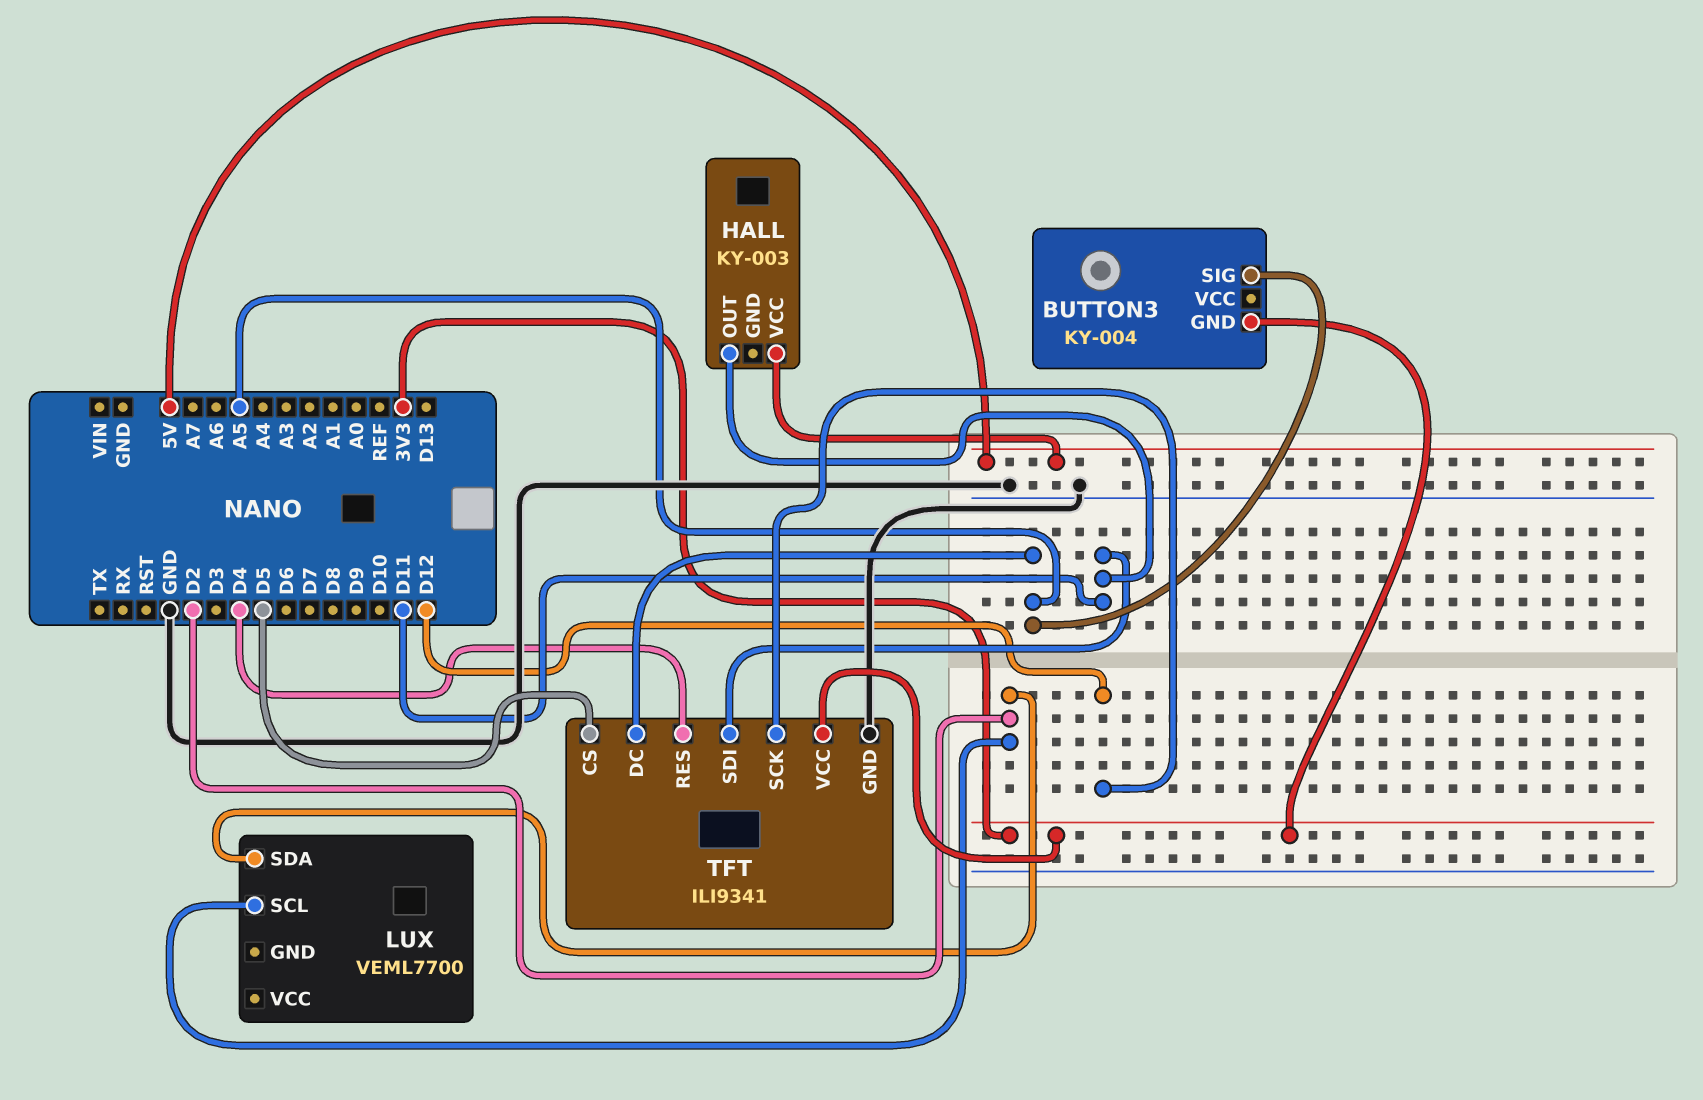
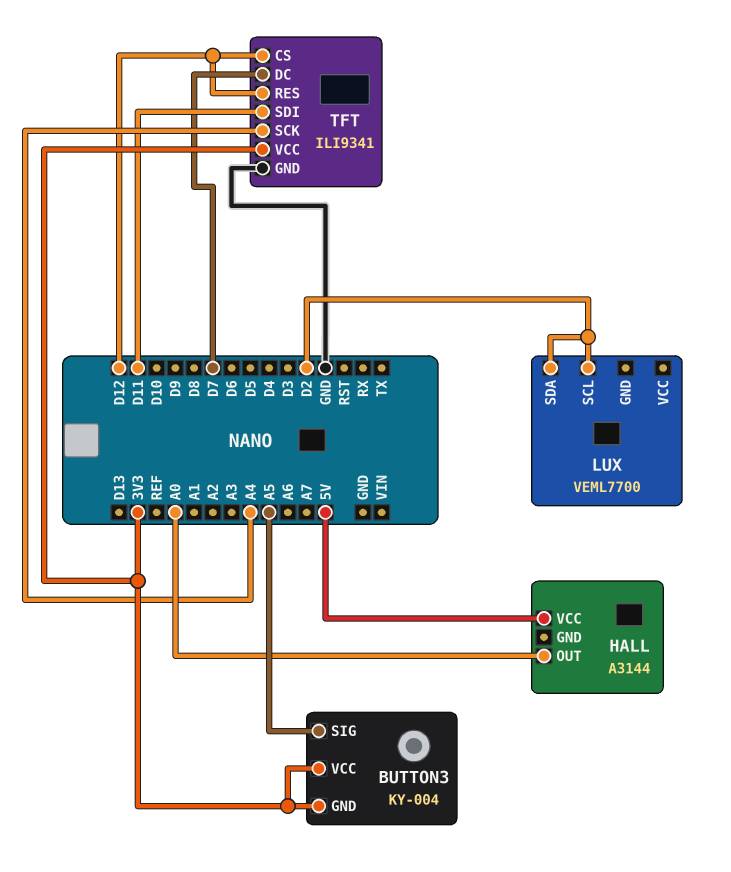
BUTTON3 pin VCC: none -> 3V3
HALL: KY-003 -> A3144
HALL pin OUT: D11 -> A0
TFT pin CS: D5 -> D12
TFT pin DC: A5 -> D7
TFT pin RES: D4 -> D12
TFT pin SCK: D12 -> A4

